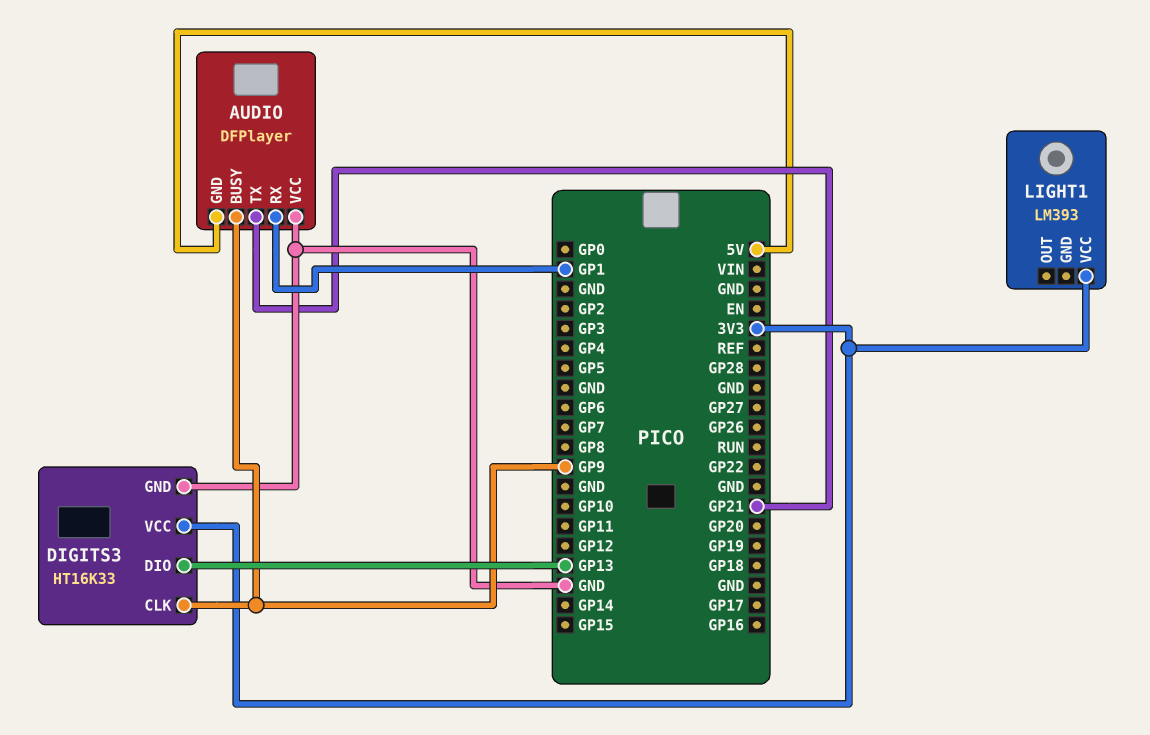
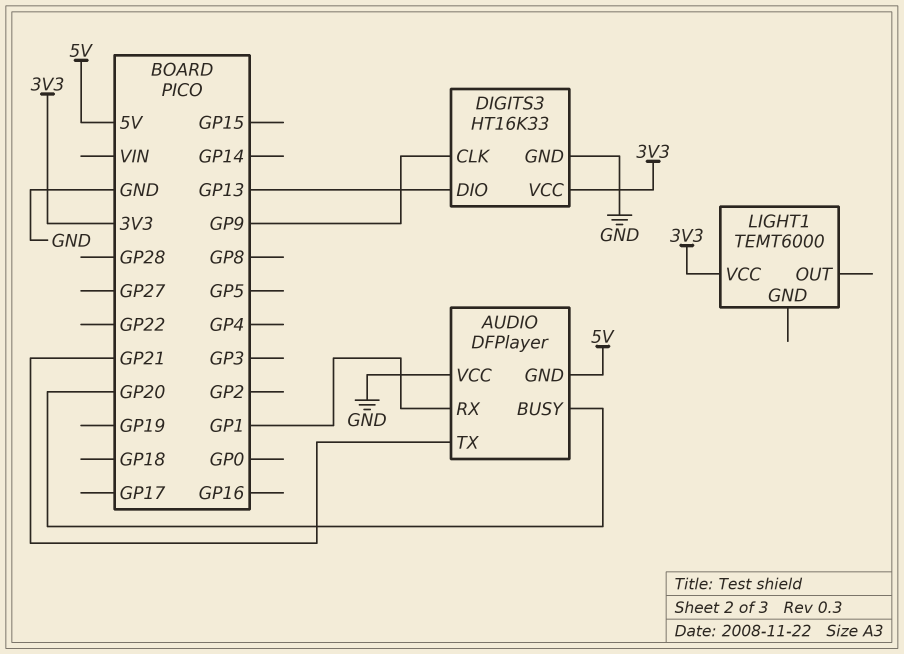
AUDIO pin BUSY: GP9 -> GP20
LIGHT1: LM393 -> TEMT6000

